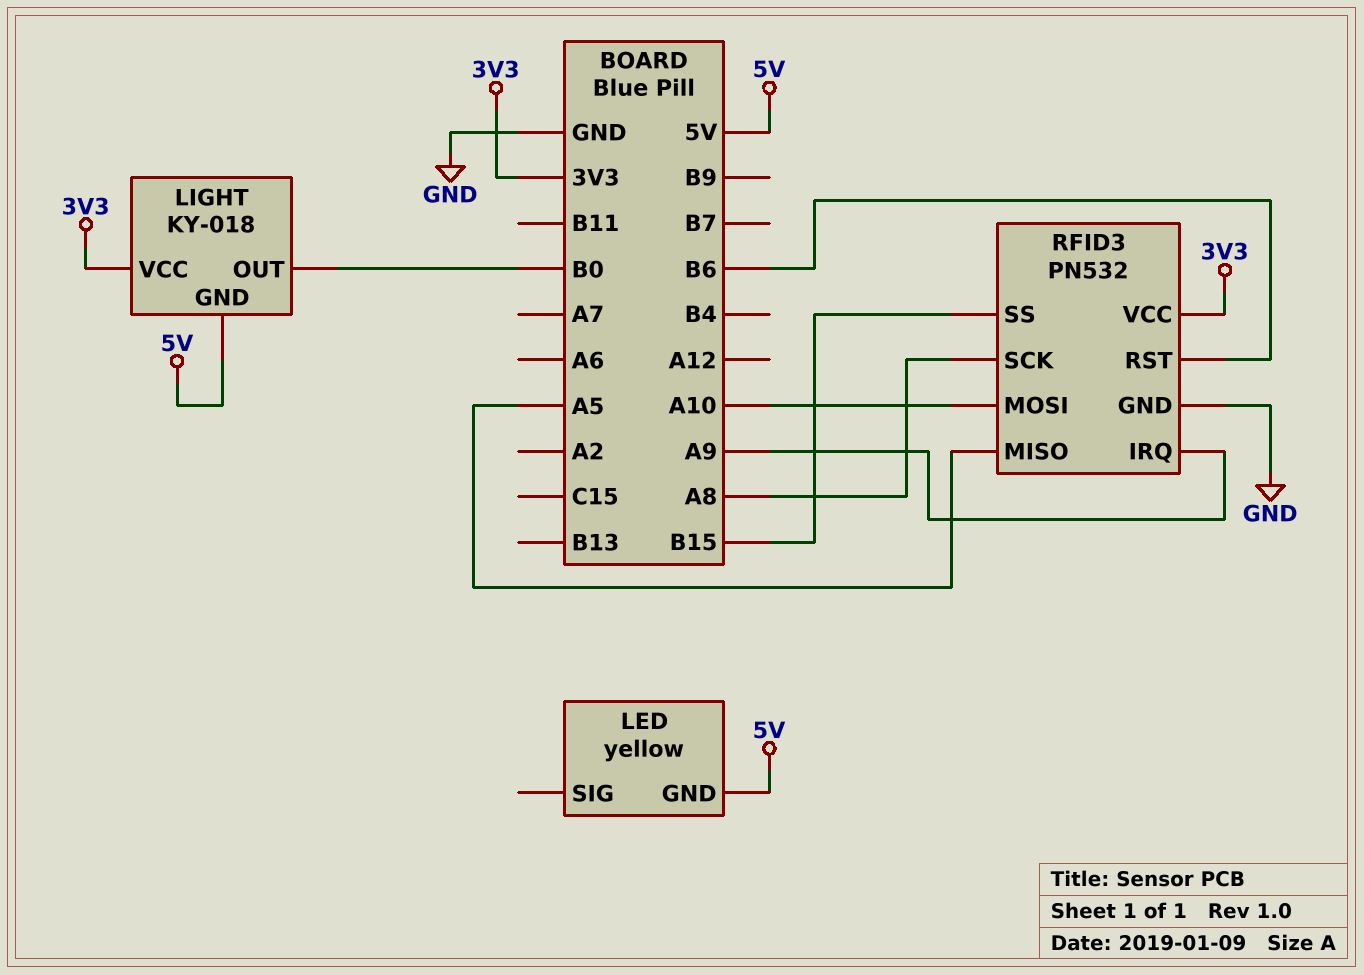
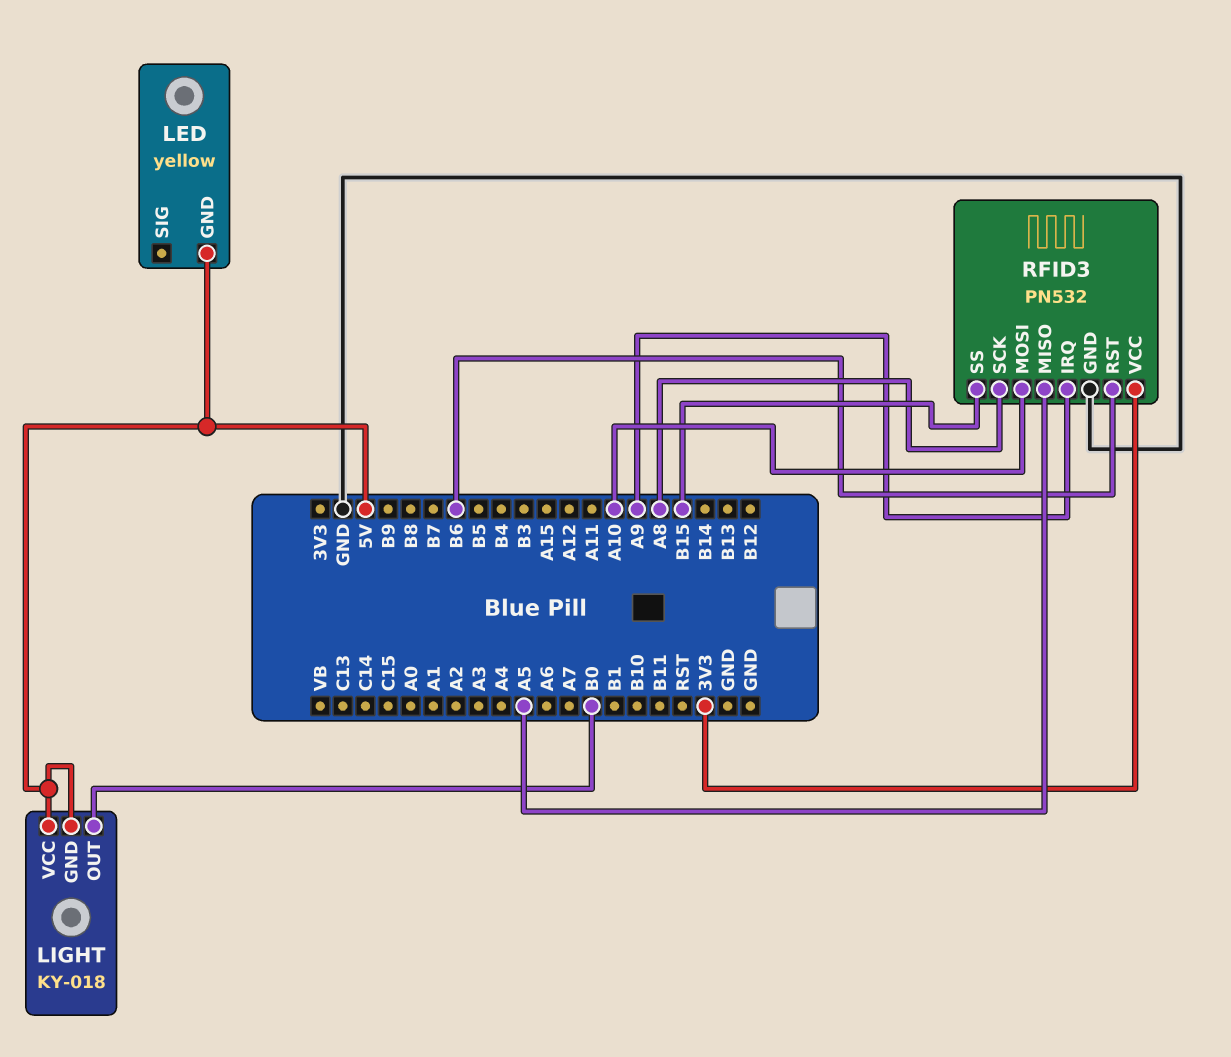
LIGHT pin VCC: 3V3 -> 5V

